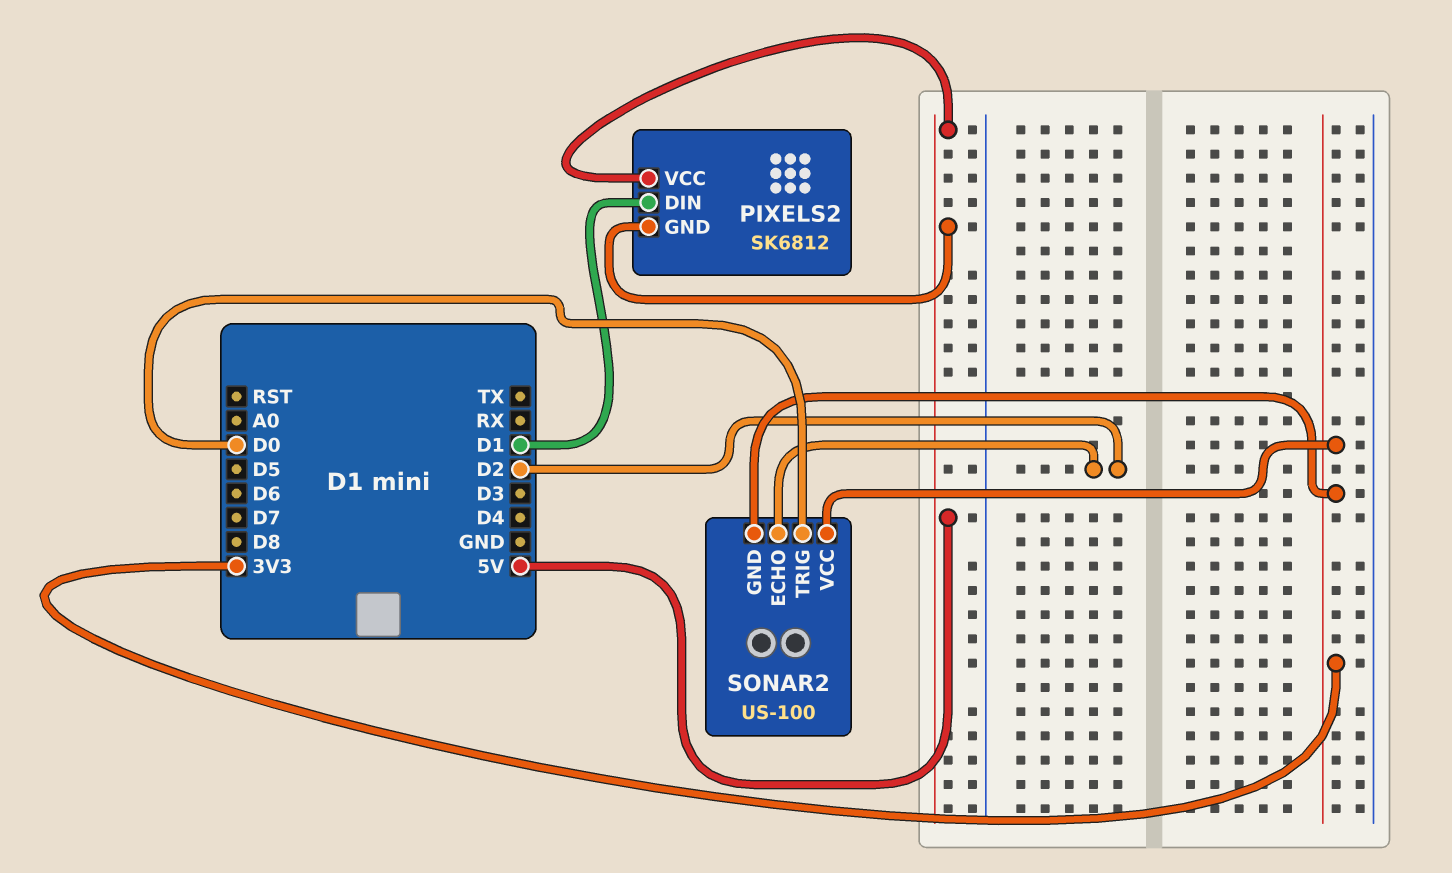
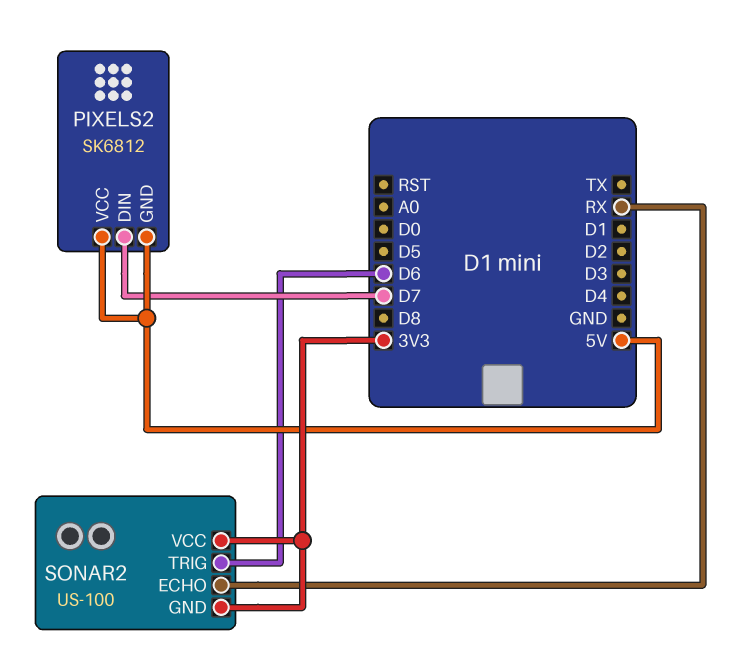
PIXELS2 pin DIN: D1 -> D7
SONAR2 pin ECHO: D2 -> RX
SONAR2 pin TRIG: D0 -> D6

